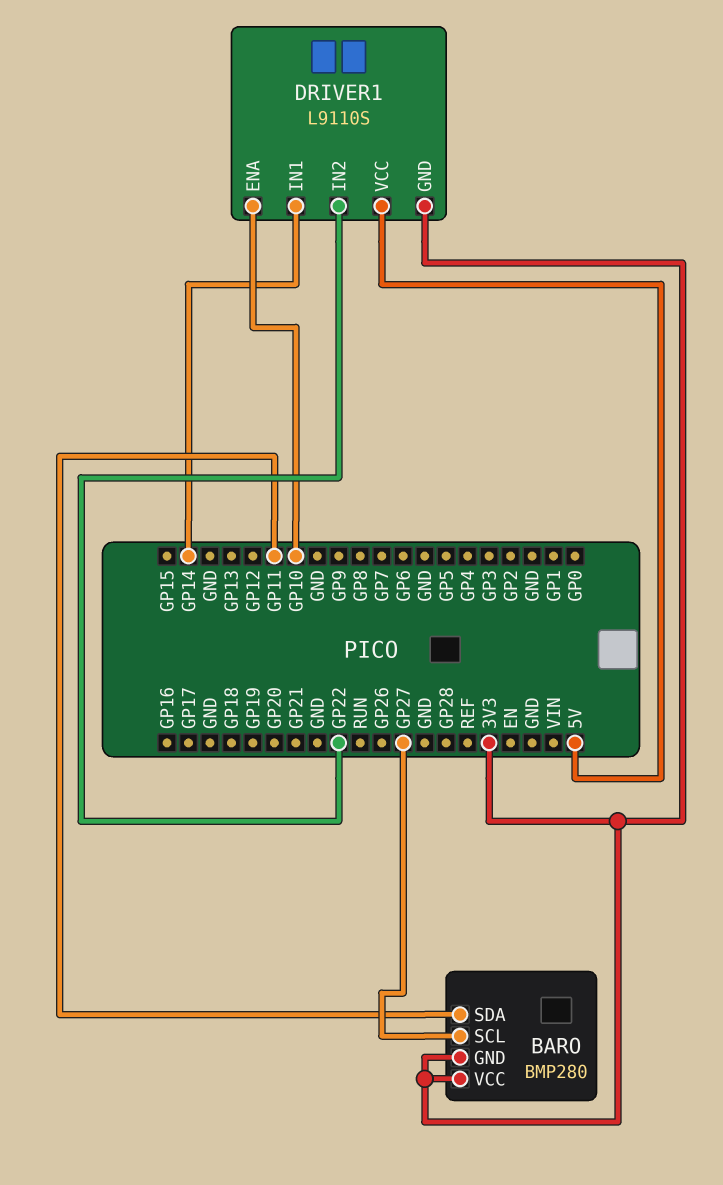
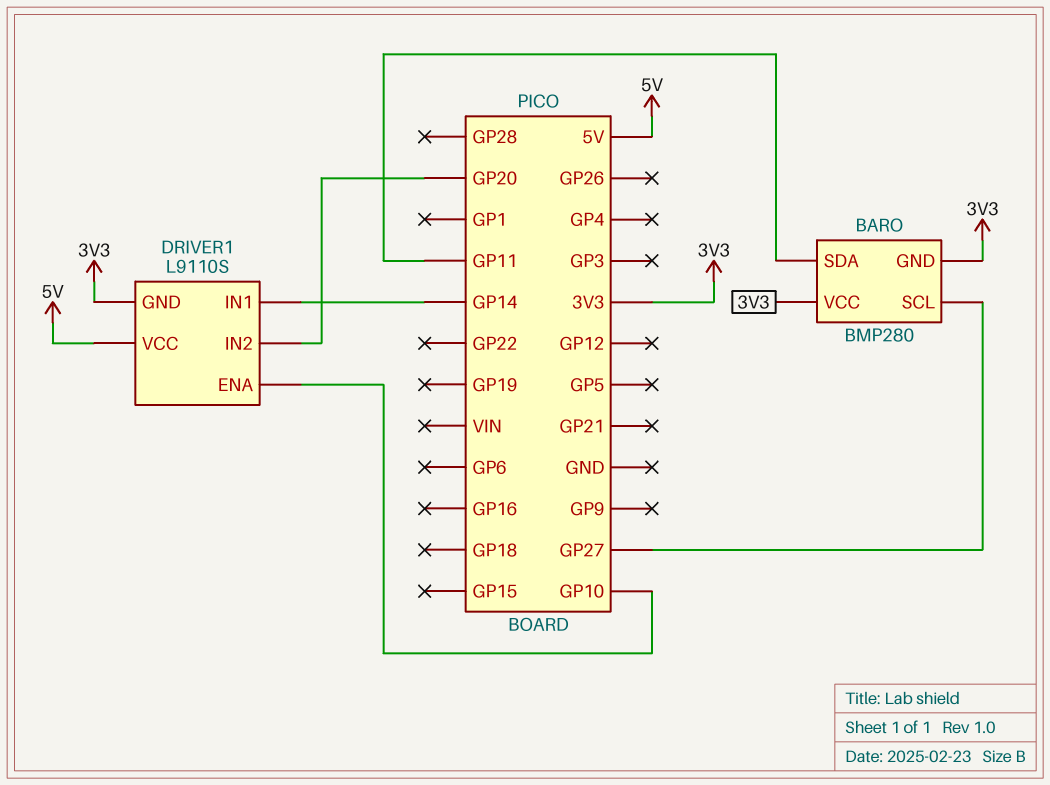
DRIVER1 pin IN2: GP22 -> GP20

